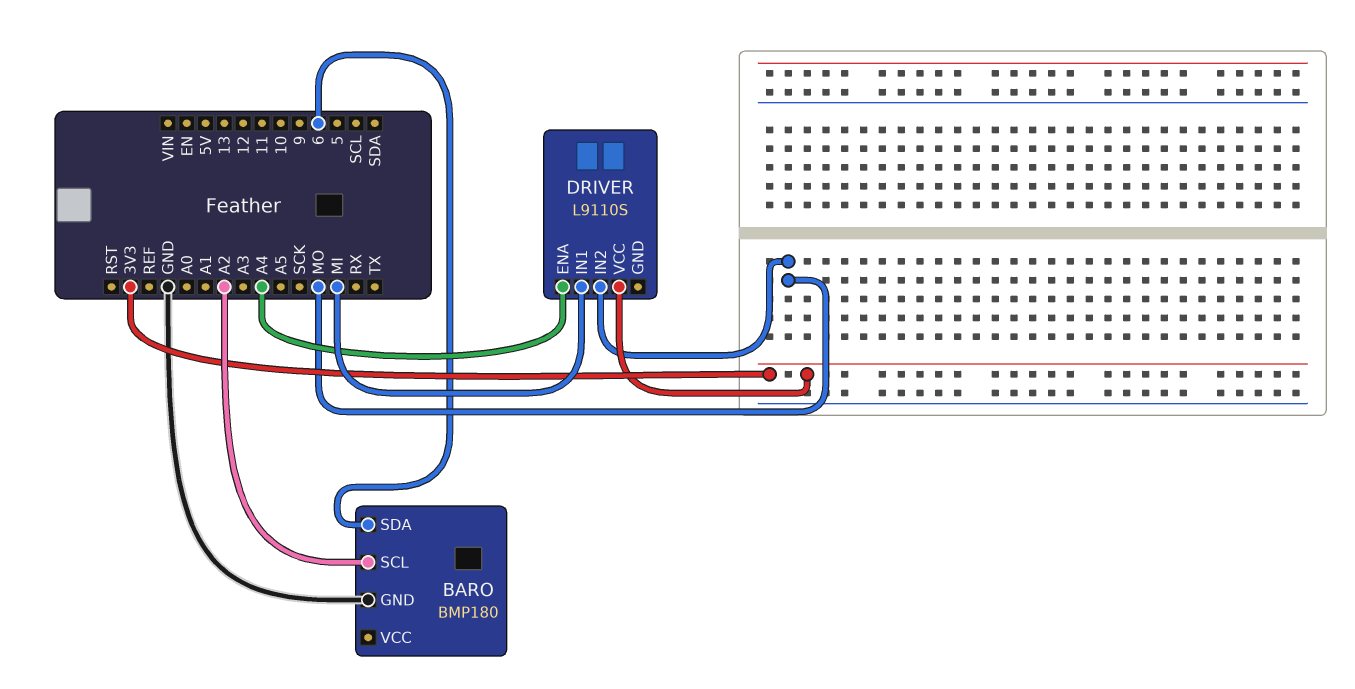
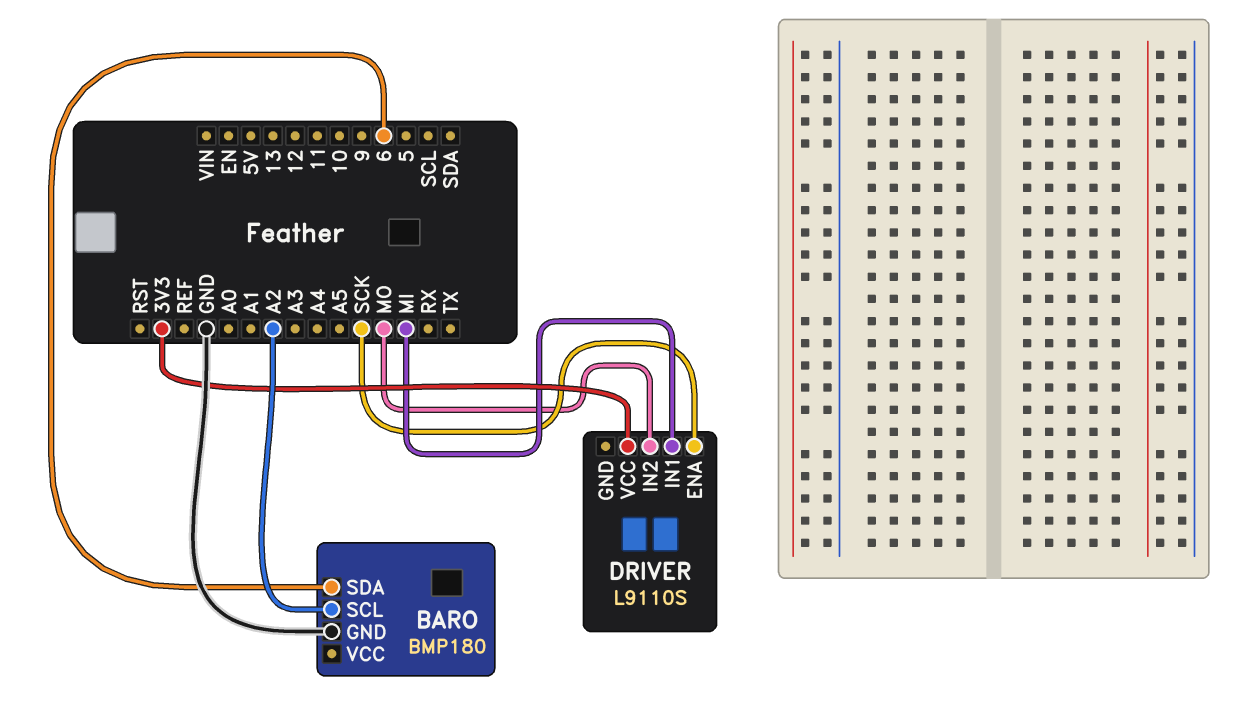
DRIVER pin ENA: A4 -> SCK

